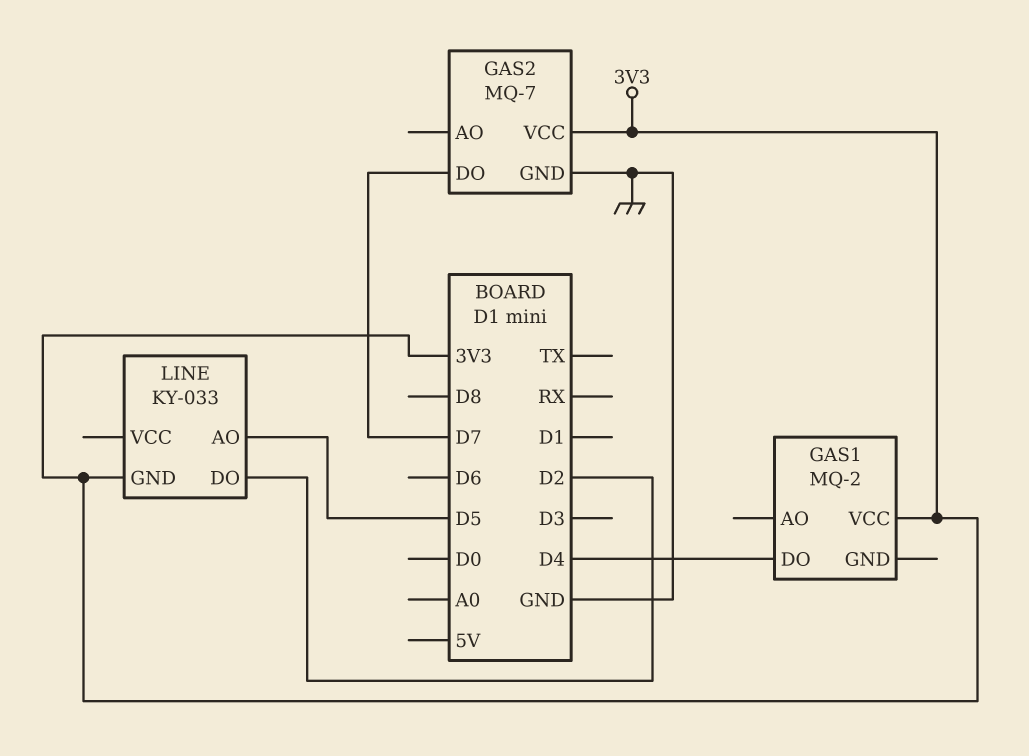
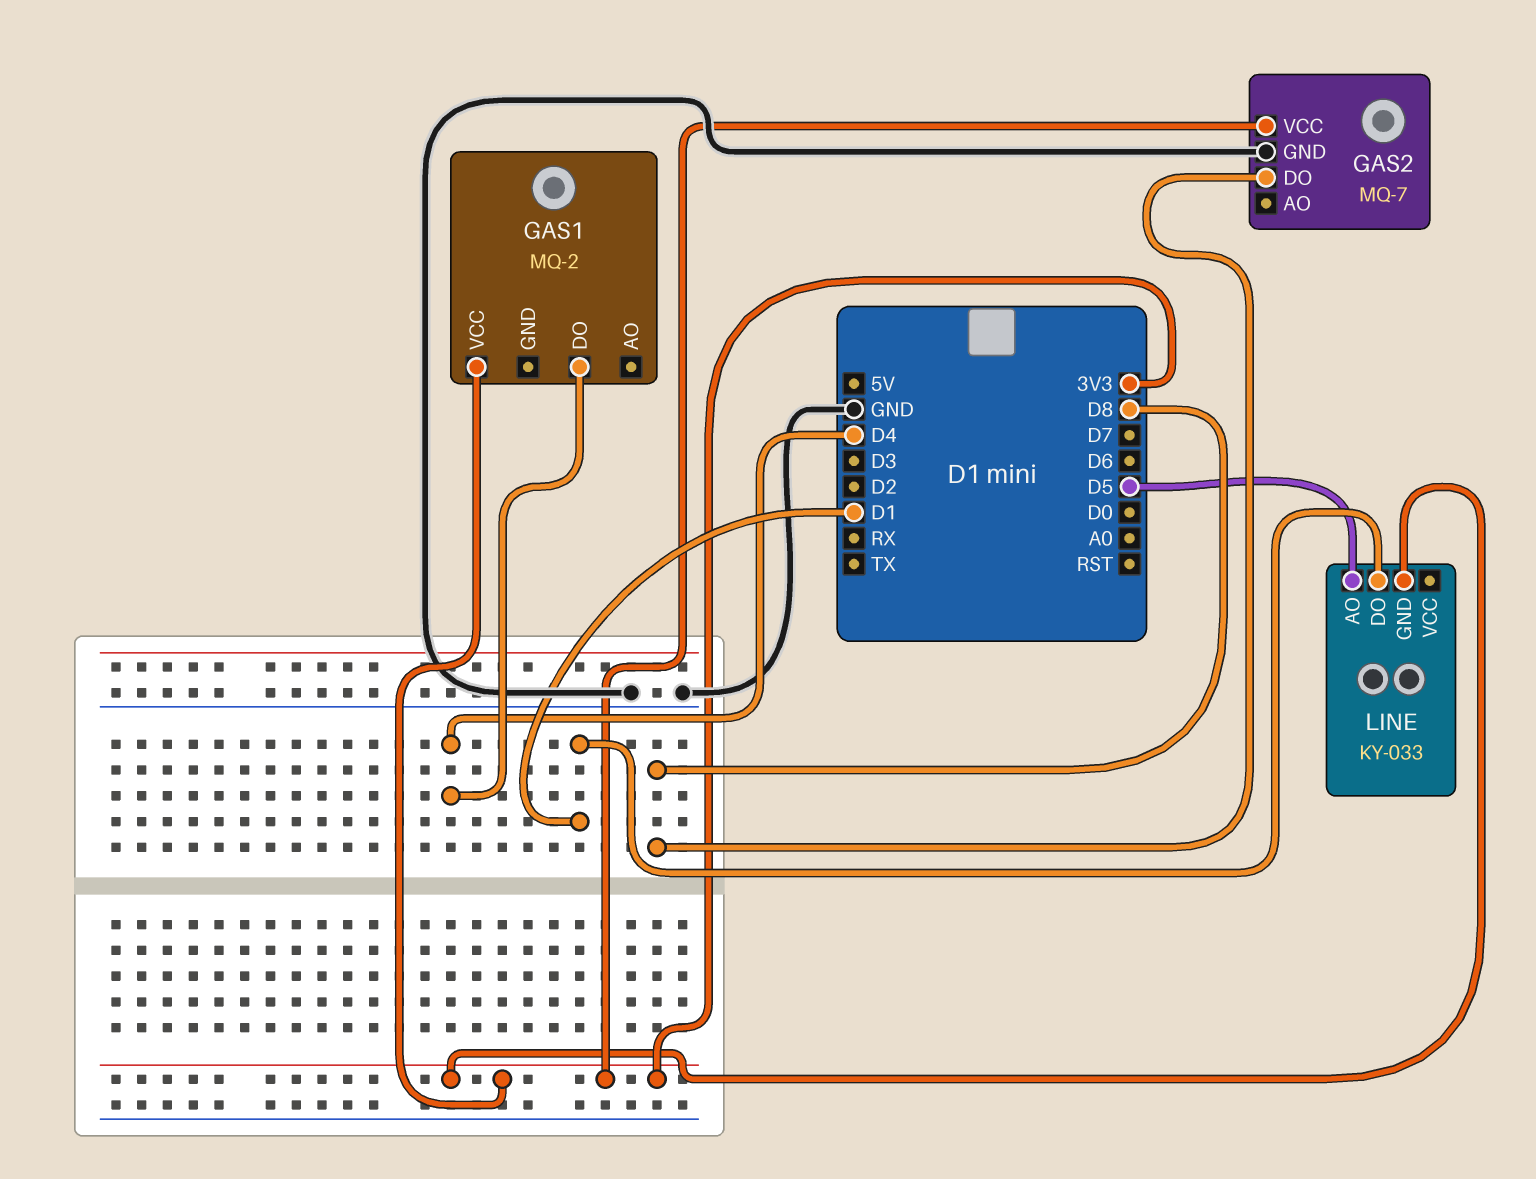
GAS2 pin DO: D7 -> D8
LINE pin DO: D2 -> D1

